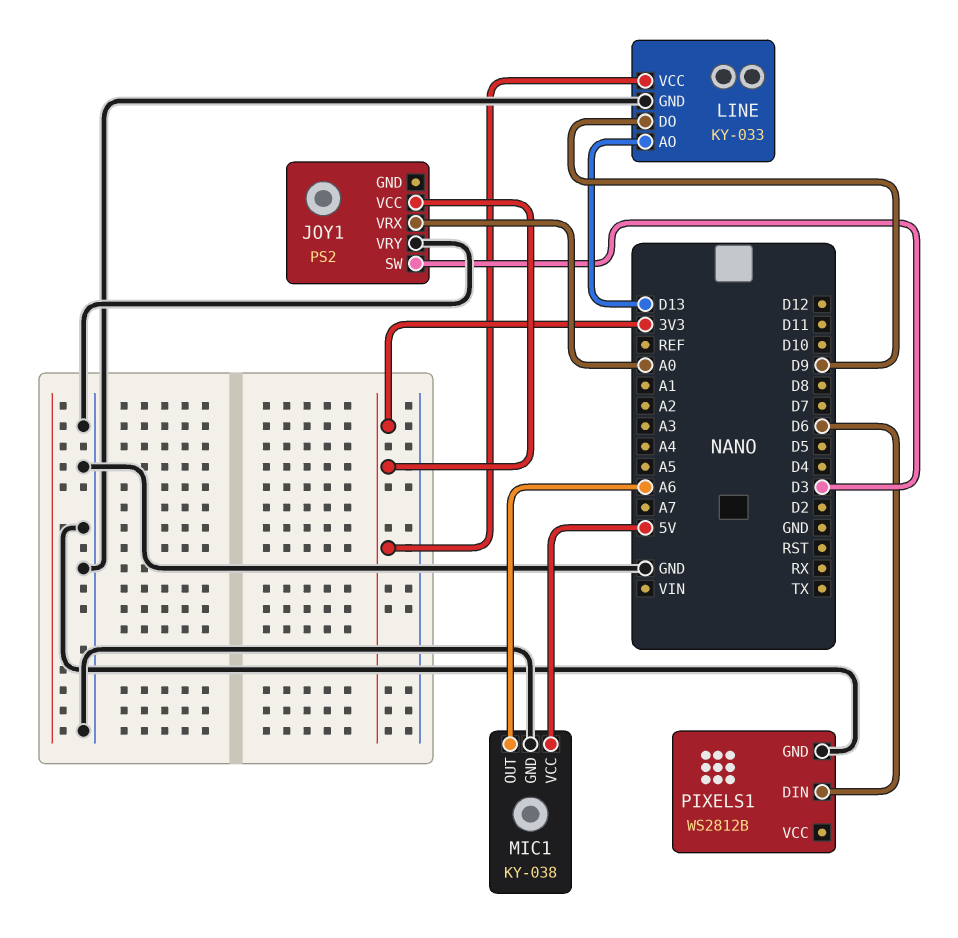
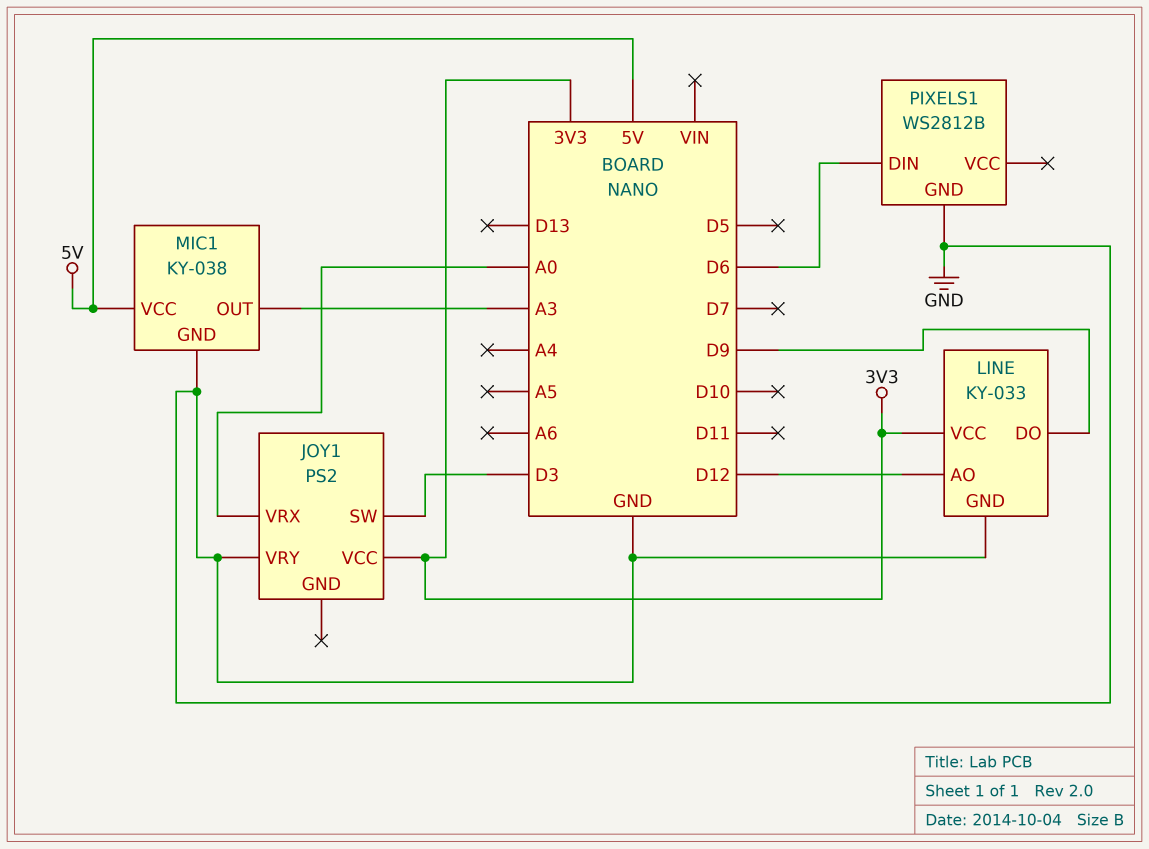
LINE pin AO: D13 -> D12
MIC1 pin OUT: A6 -> A3

